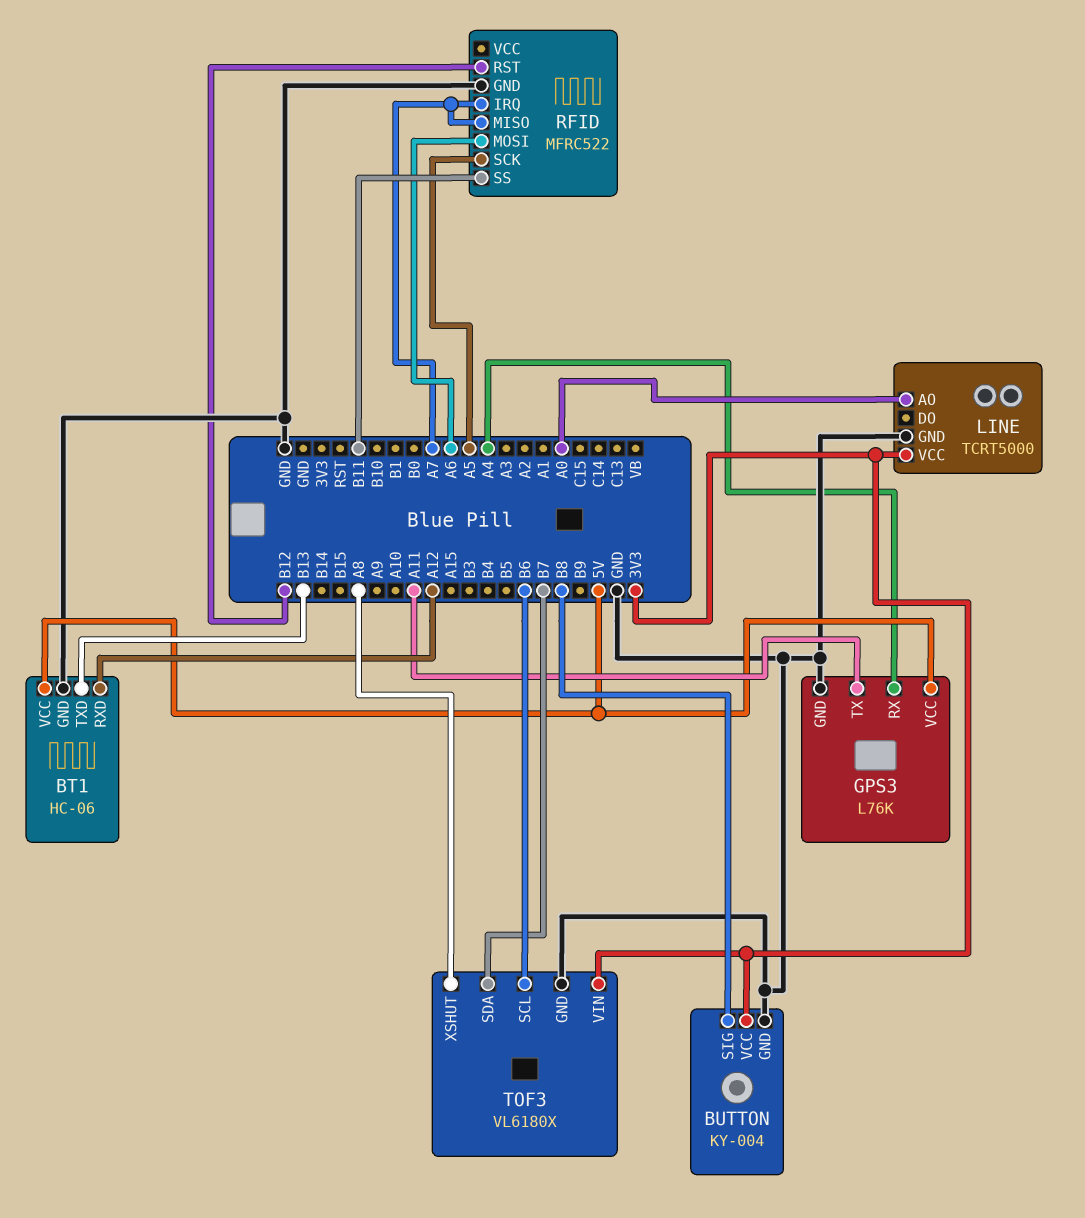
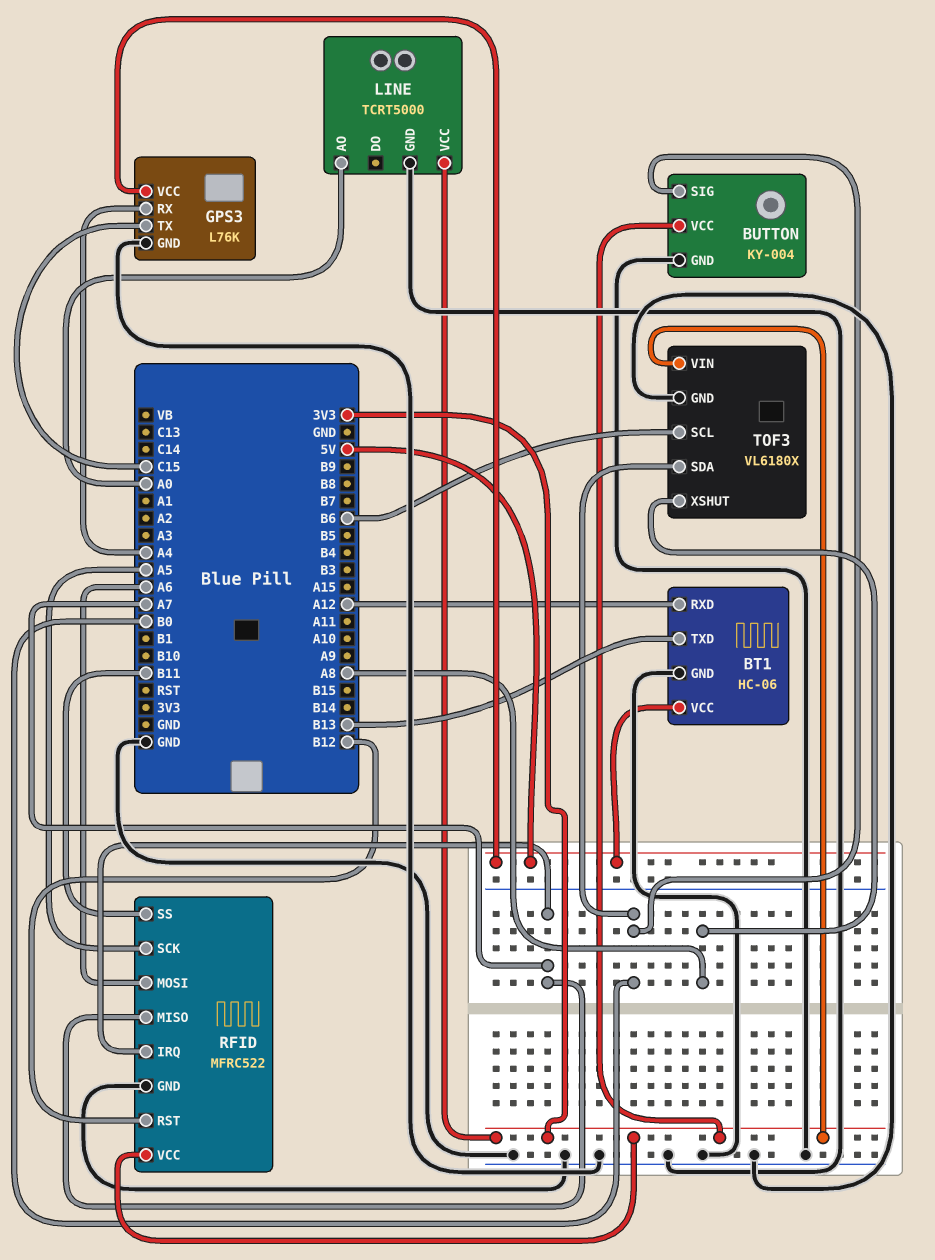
BUTTON pin SIG: B8 -> B0
GPS3 pin TX: A11 -> C15
RFID pin VCC: none -> 3V3
TOF3 pin SDA: B7 -> B0

